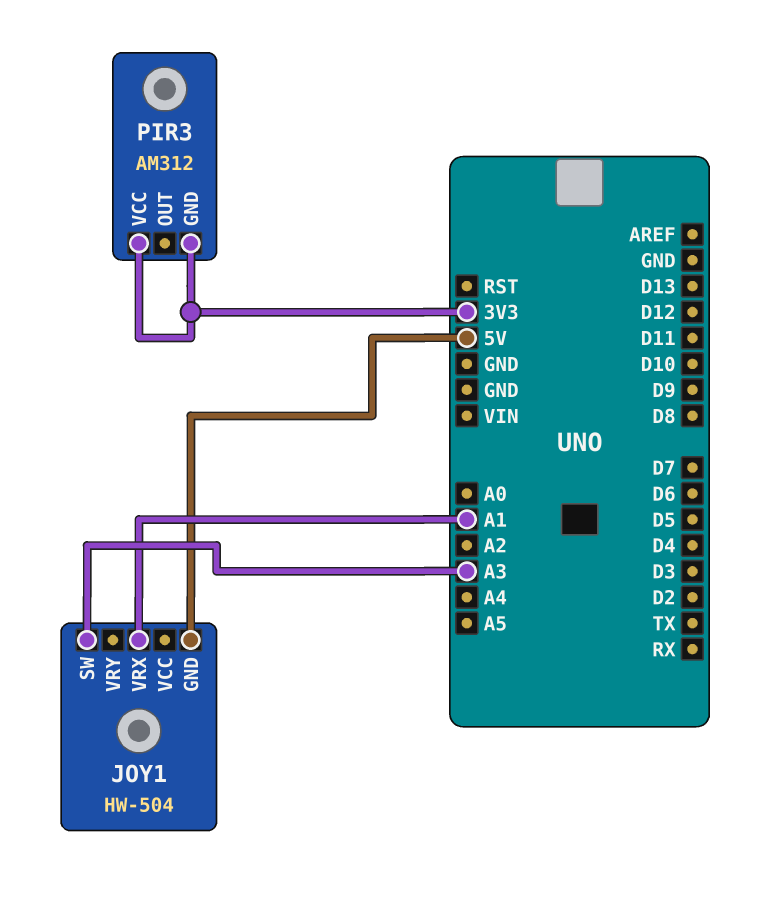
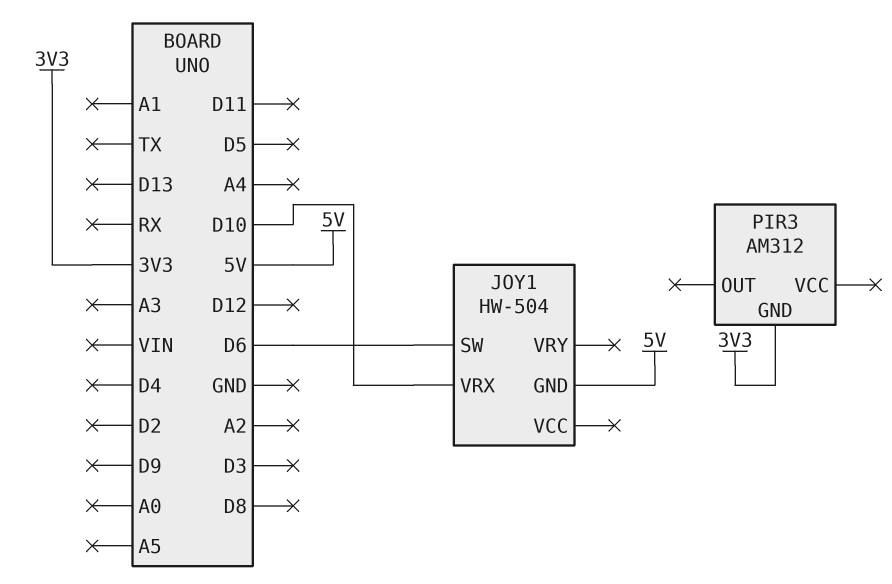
JOY1 pin SW: A3 -> D6
JOY1 pin VRX: A1 -> D10
PIR3 pin VCC: 3V3 -> none

